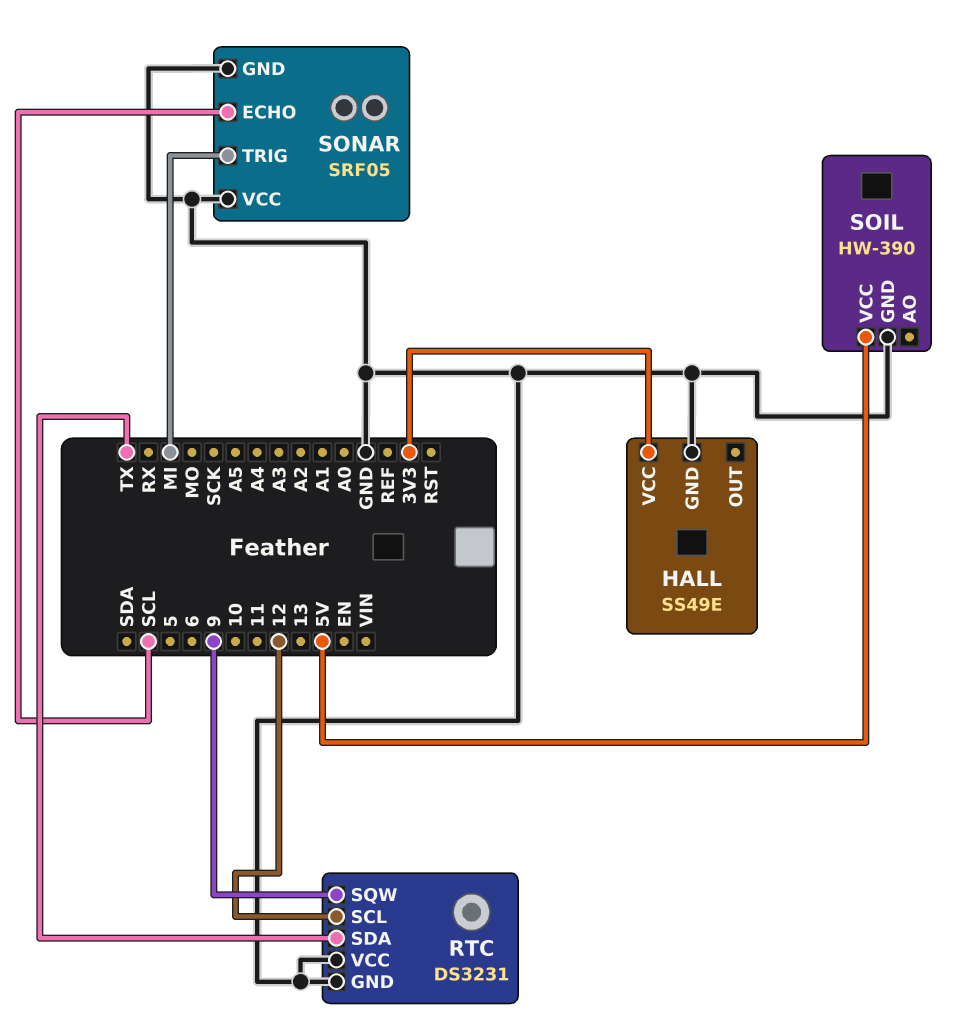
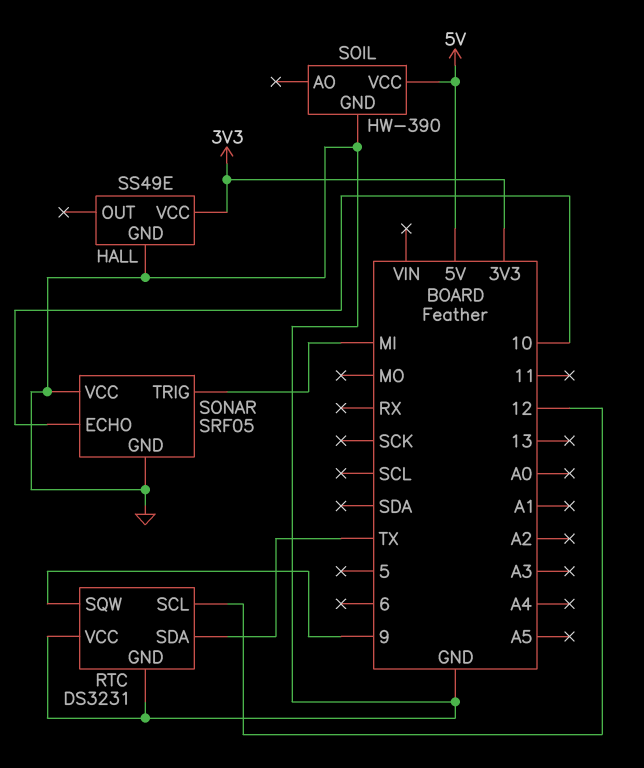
SONAR pin ECHO: SCL -> 10

